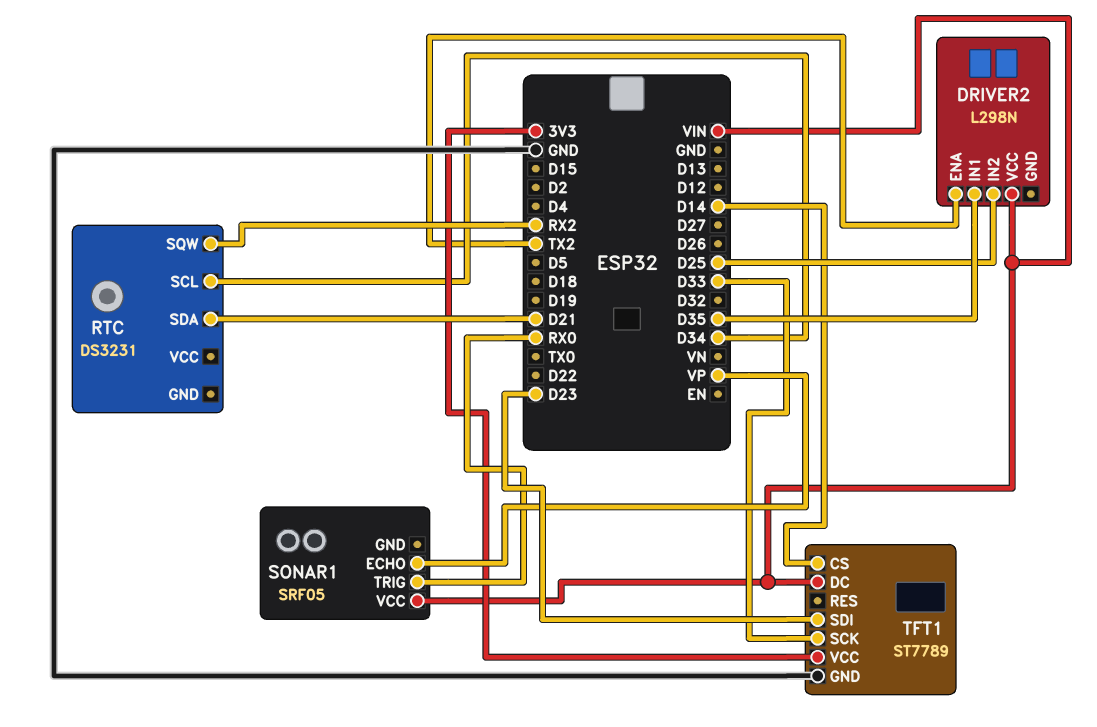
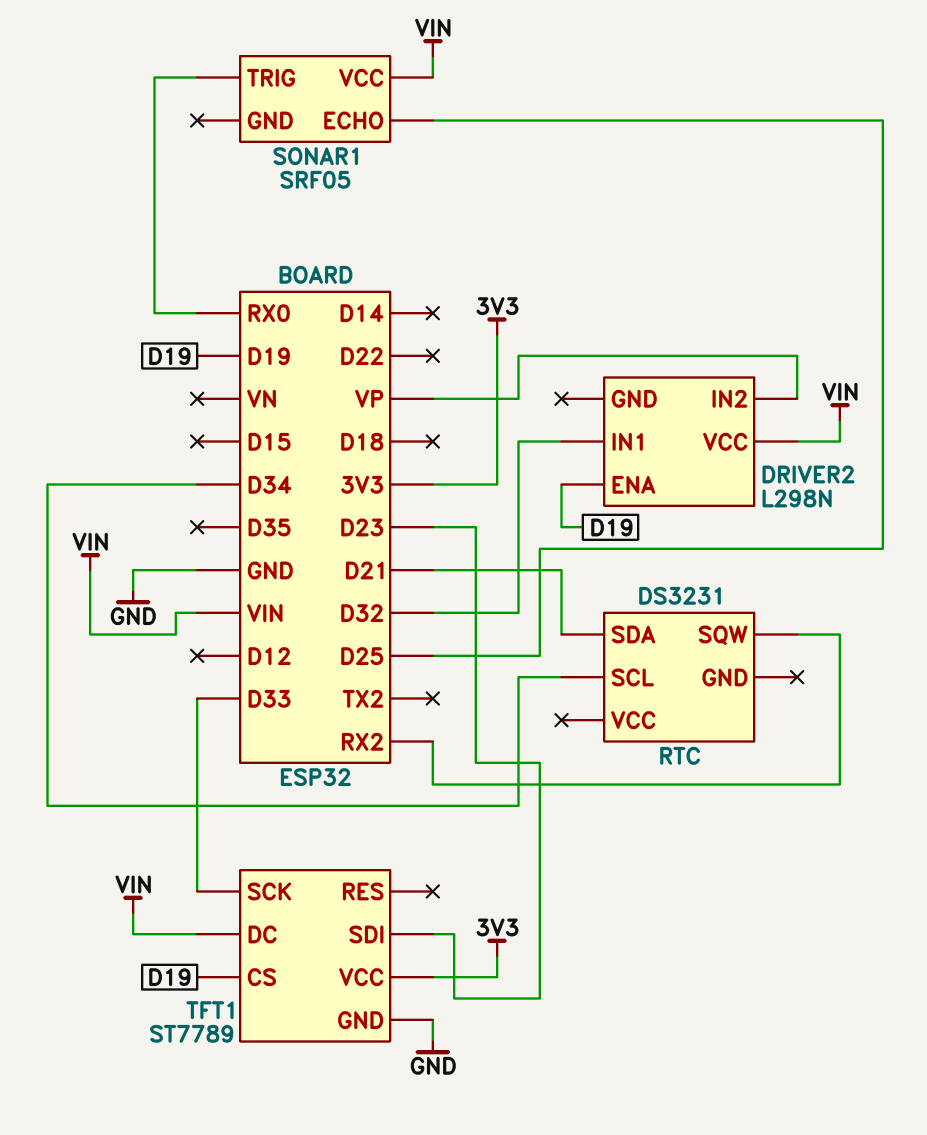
DRIVER2 pin ENA: TX2 -> D19
DRIVER2 pin IN1: D35 -> D32
DRIVER2 pin IN2: D25 -> VP
SONAR1 pin ECHO: VP -> D25
TFT1 pin CS: D14 -> D19

